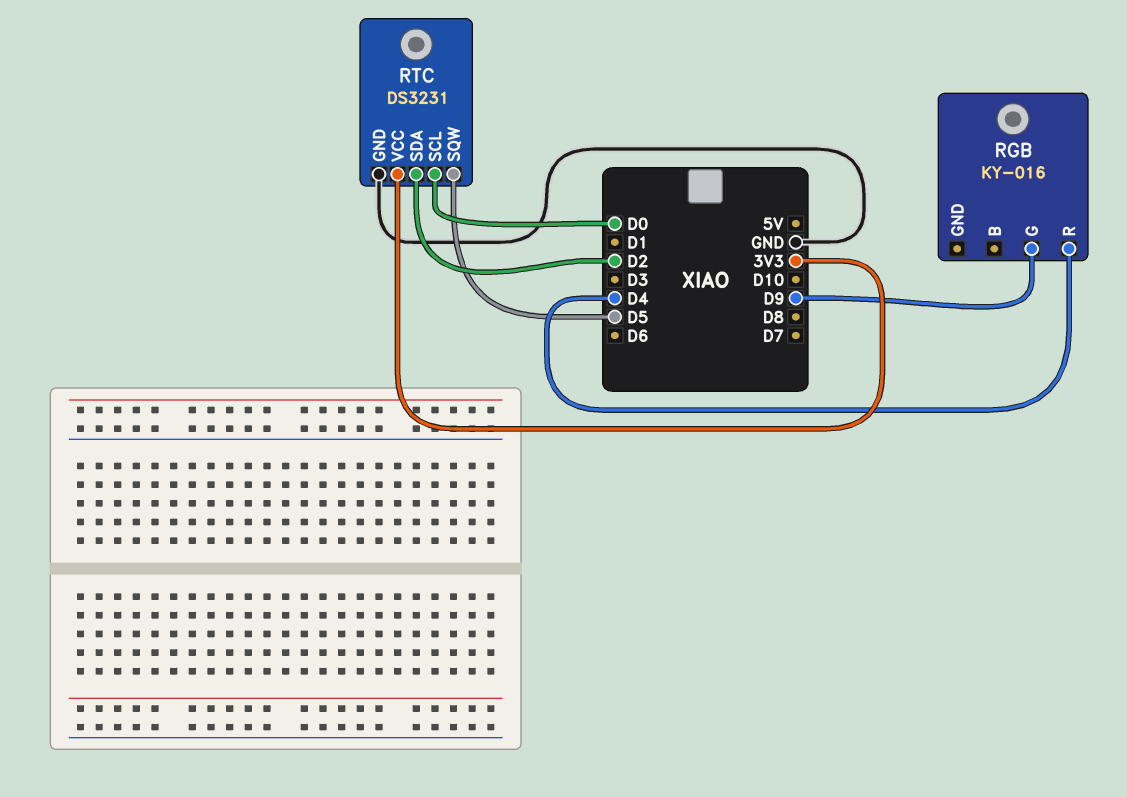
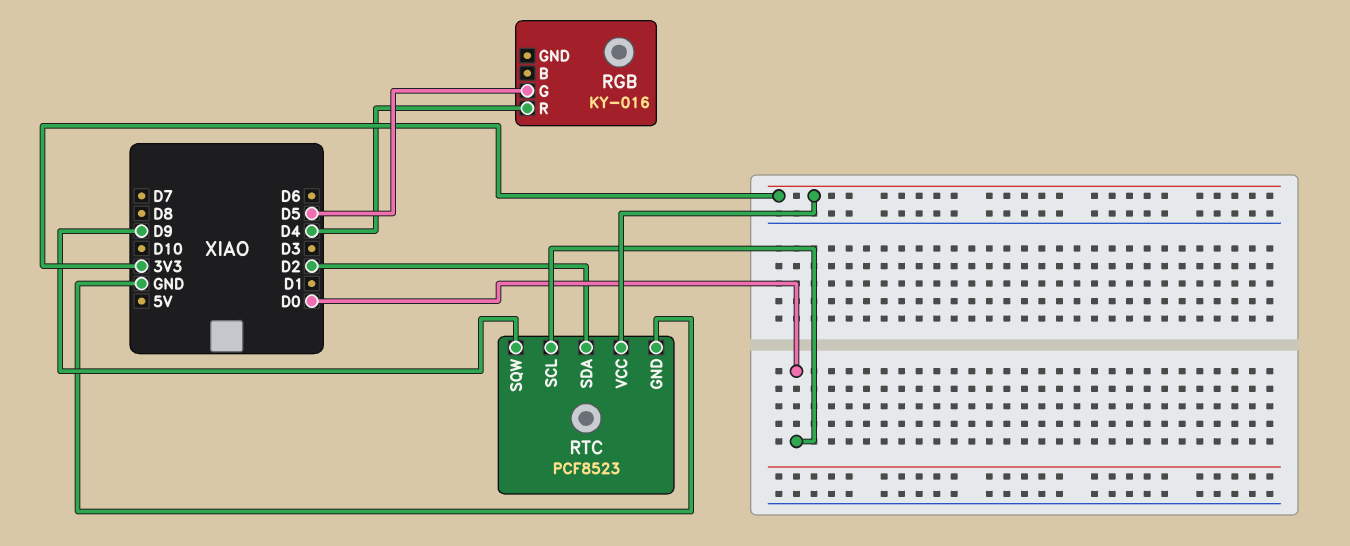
RGB pin G: D9 -> D5
RTC: DS3231 -> PCF8523
RTC pin SQW: D5 -> D9

